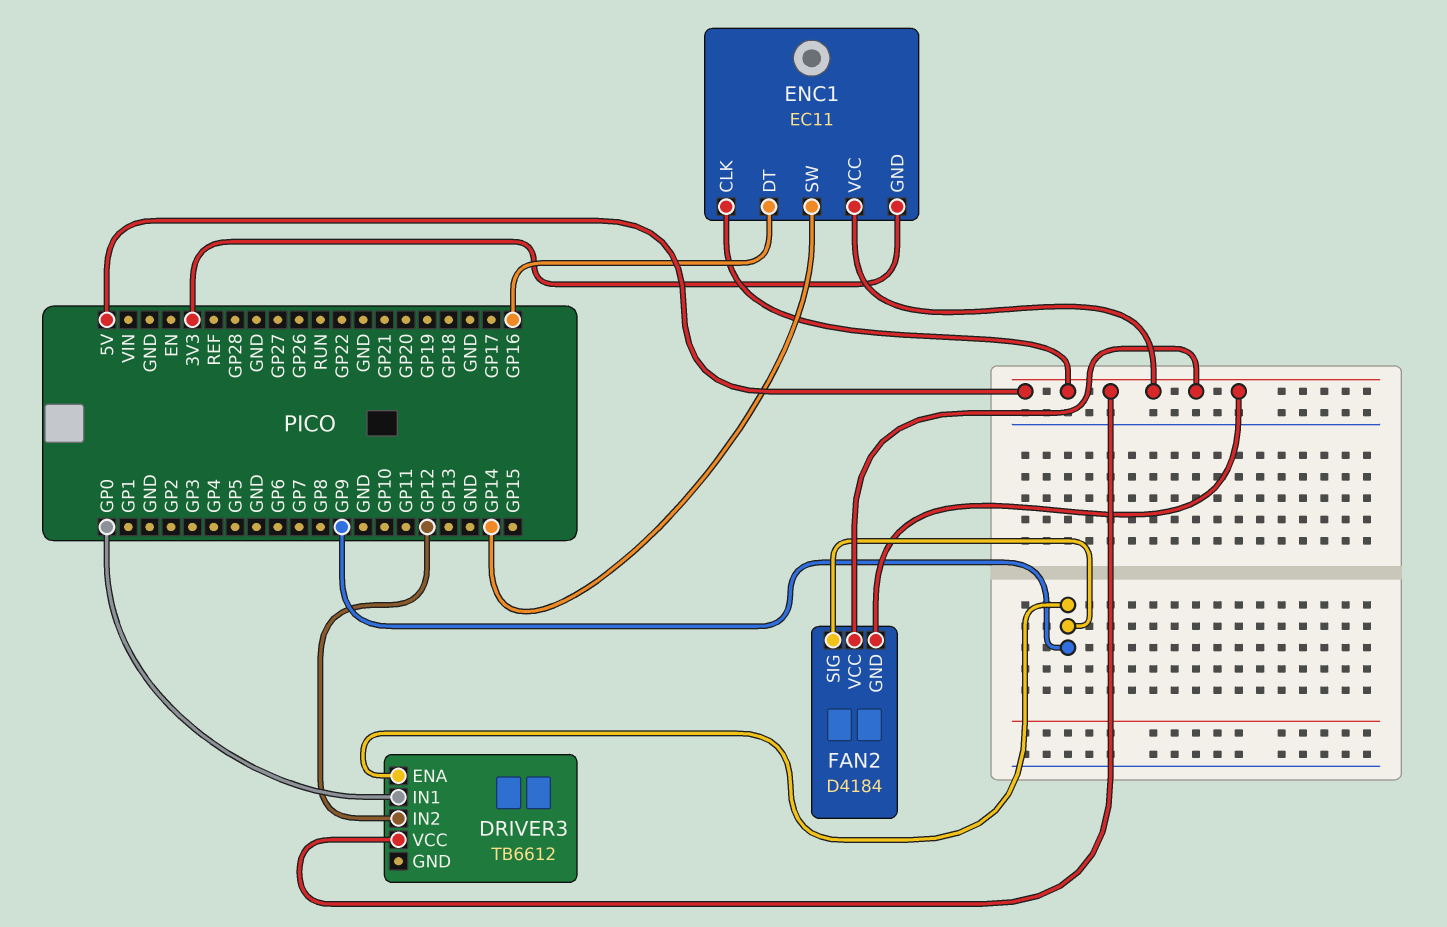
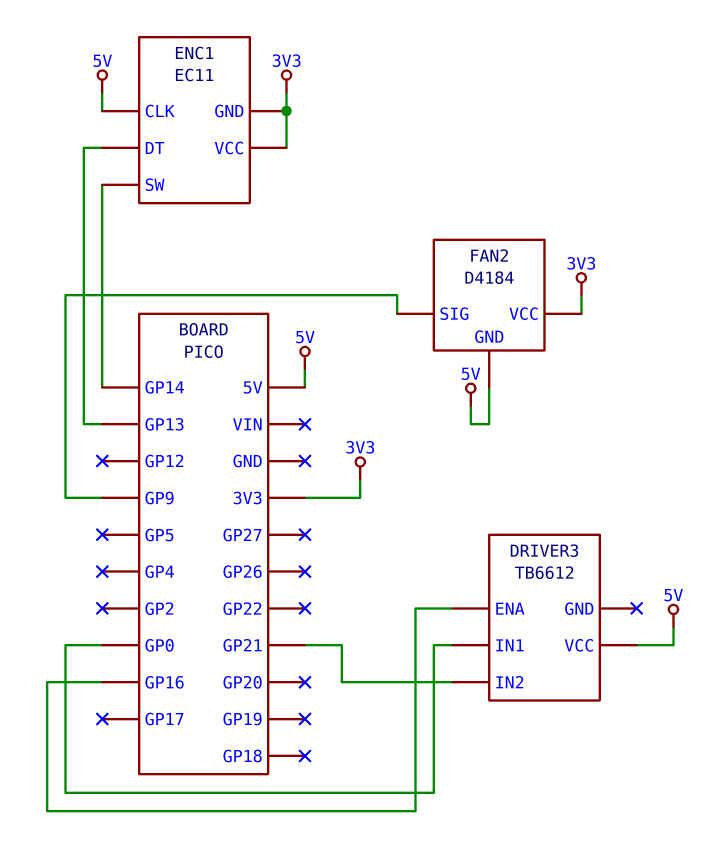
DRIVER3 pin ENA: GP9 -> GP16
DRIVER3 pin IN2: GP12 -> GP21
ENC1 pin DT: GP16 -> GP13
ENC1 pin VCC: 5V -> 3V3
FAN2 pin VCC: 5V -> 3V3

